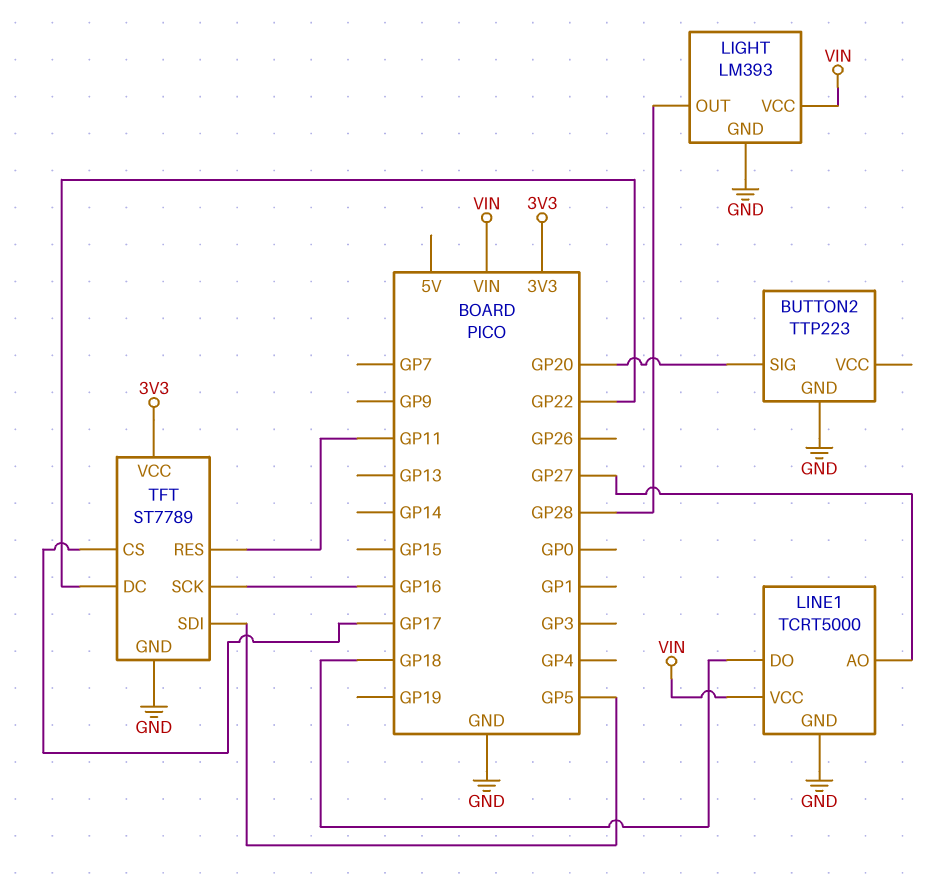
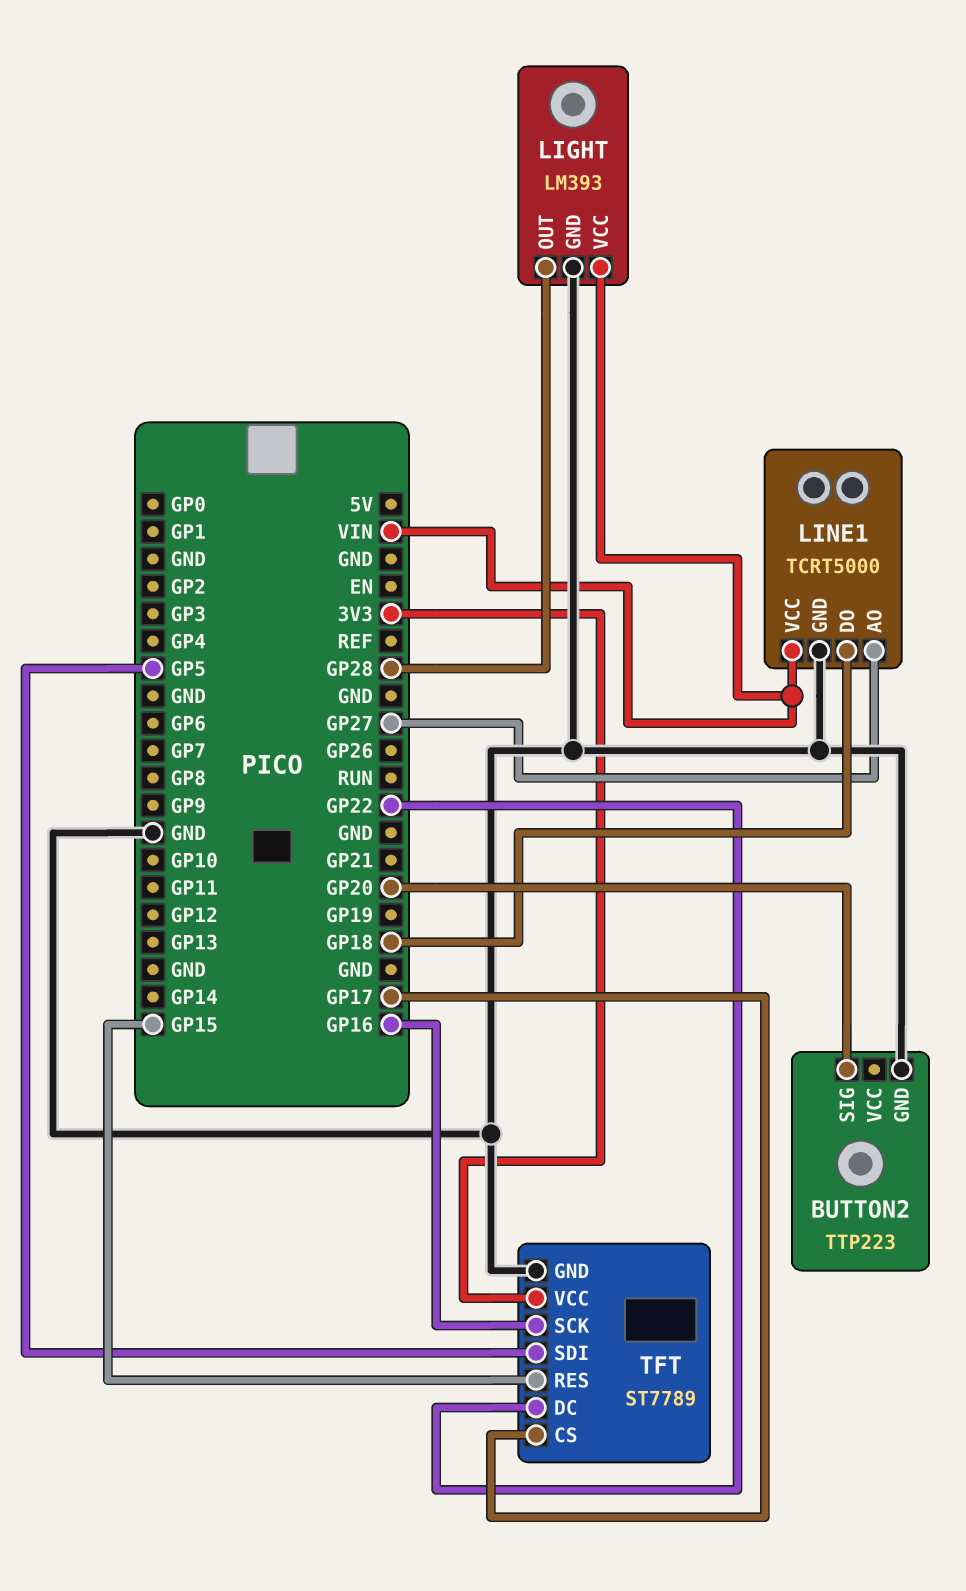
TFT pin RES: GP11 -> GP15

